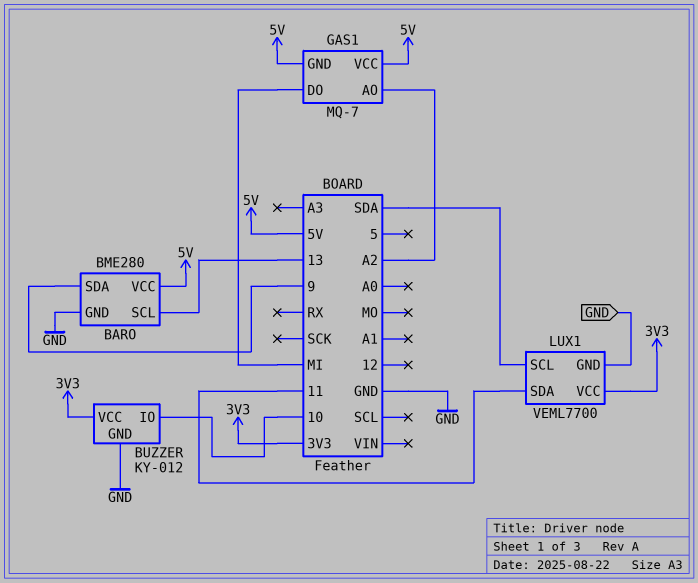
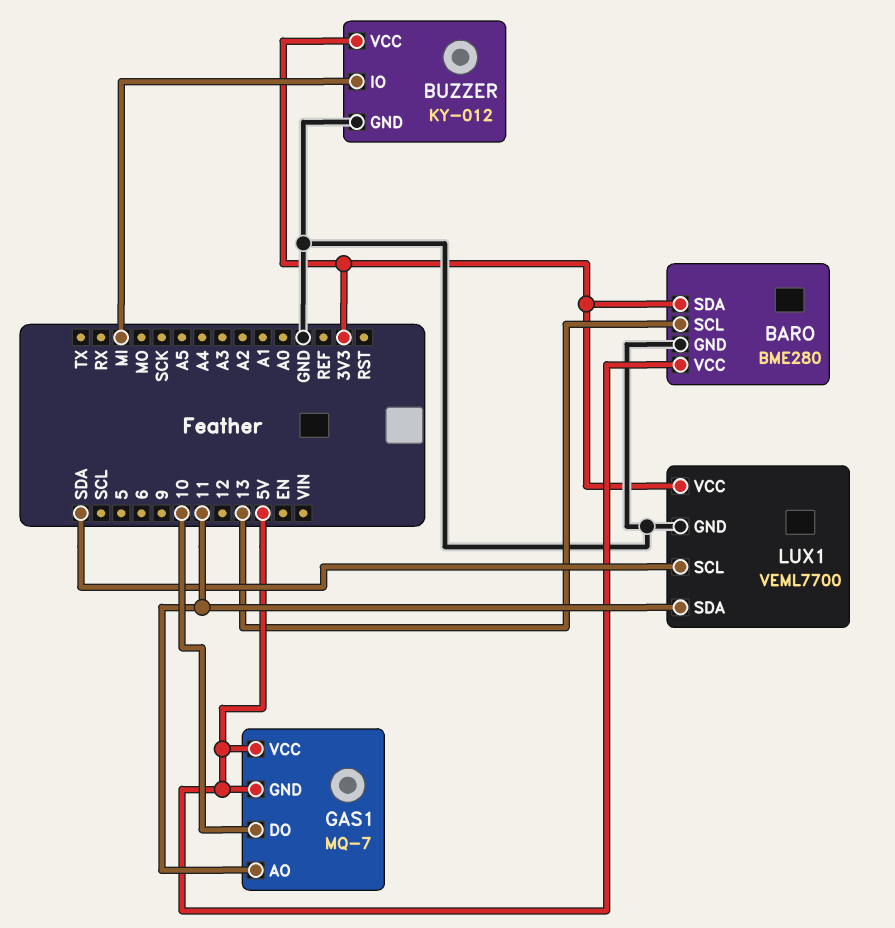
BARO pin SDA: 9 -> 3V3
BUZZER pin IO: 10 -> MI
GAS1 pin AO: A2 -> 11
GAS1 pin DO: MI -> 10

